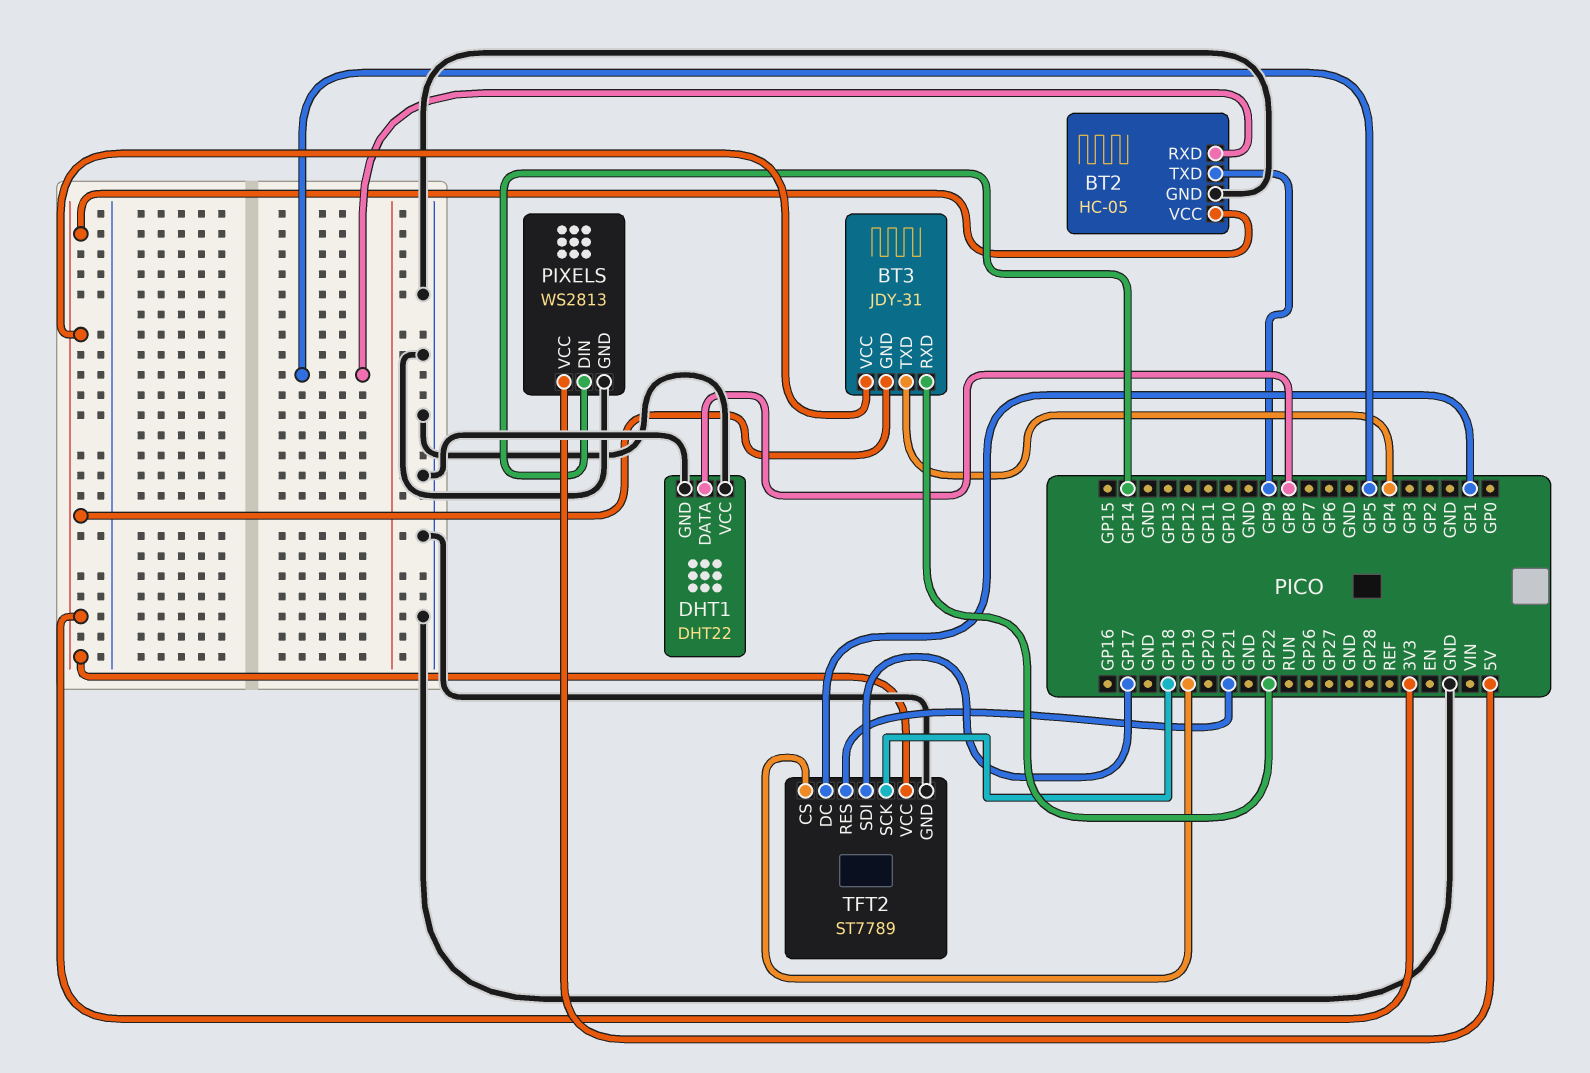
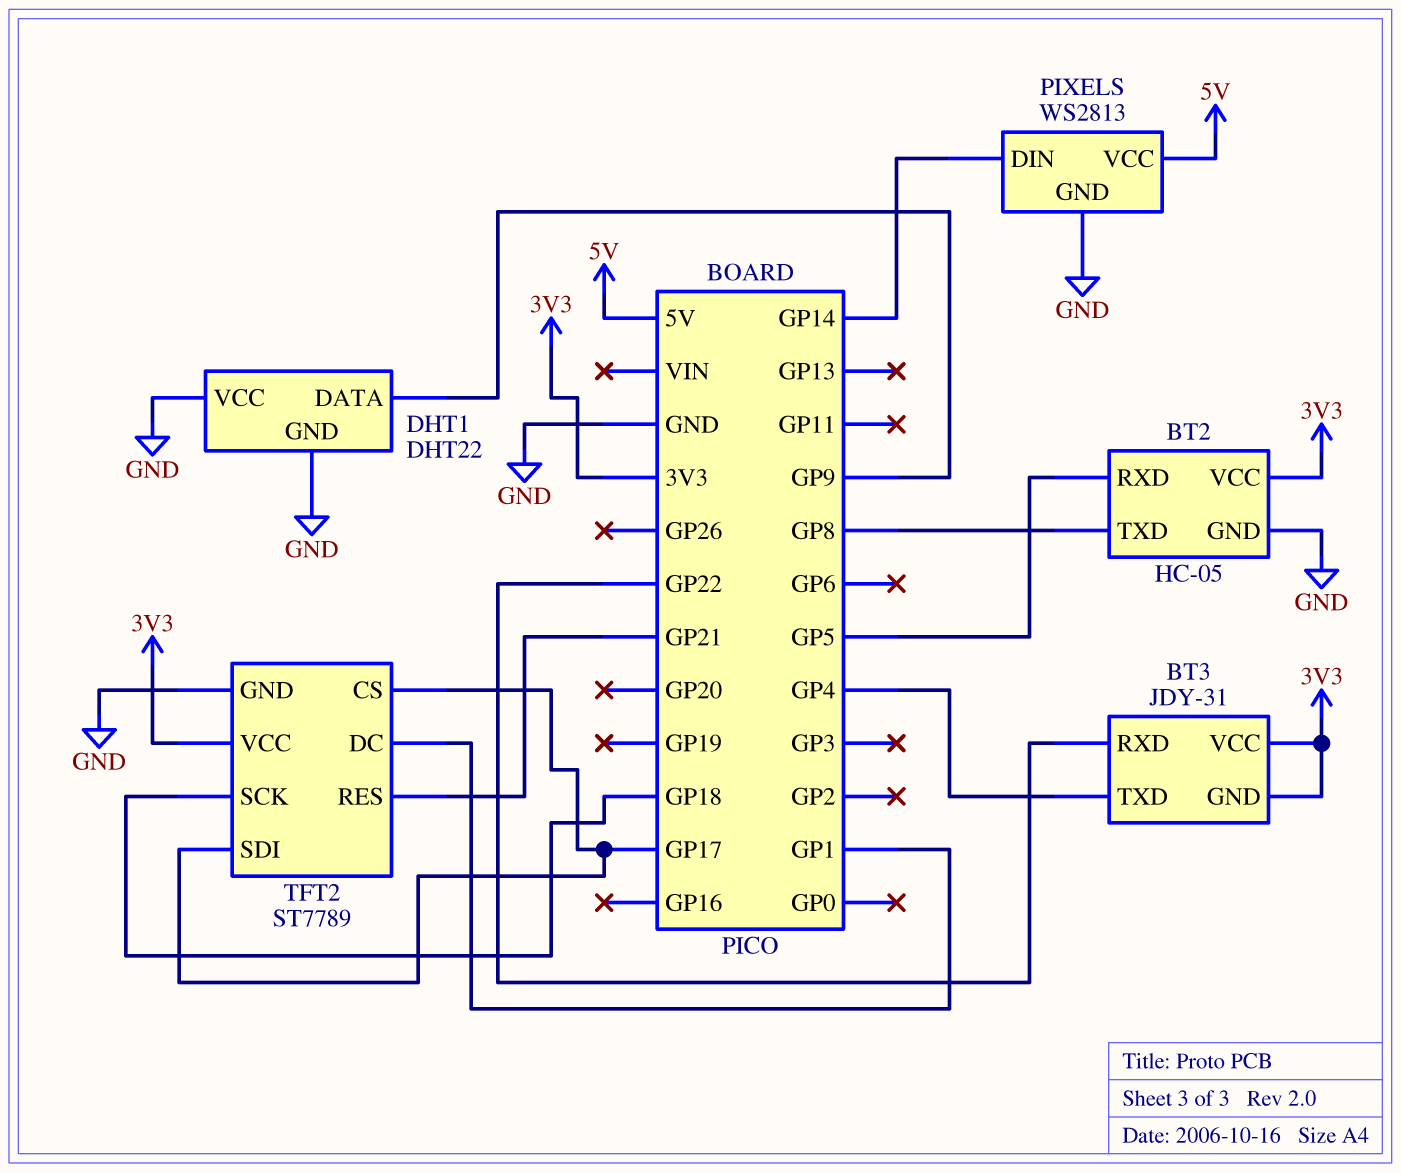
BT2 pin TXD: GP9 -> GP8
DHT1 pin DATA: GP8 -> GP9
TFT2 pin CS: GP19 -> GP17

